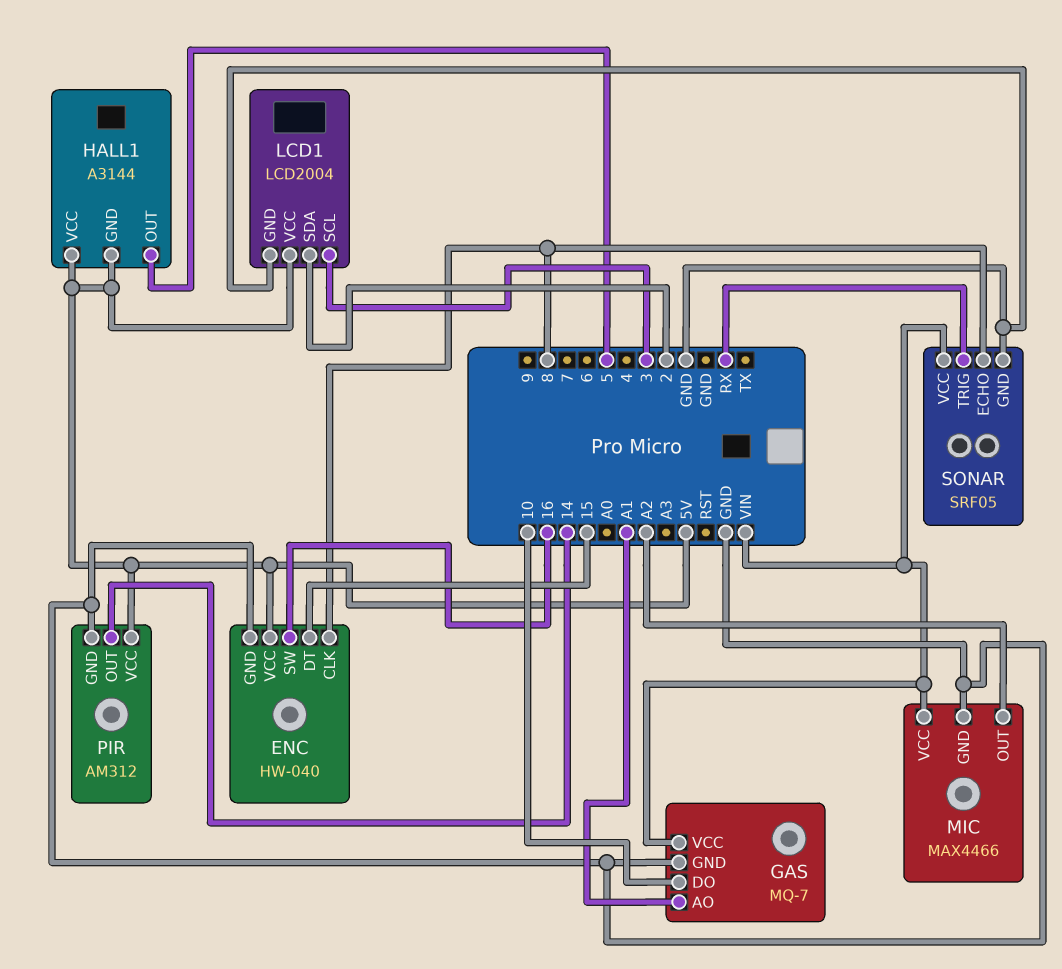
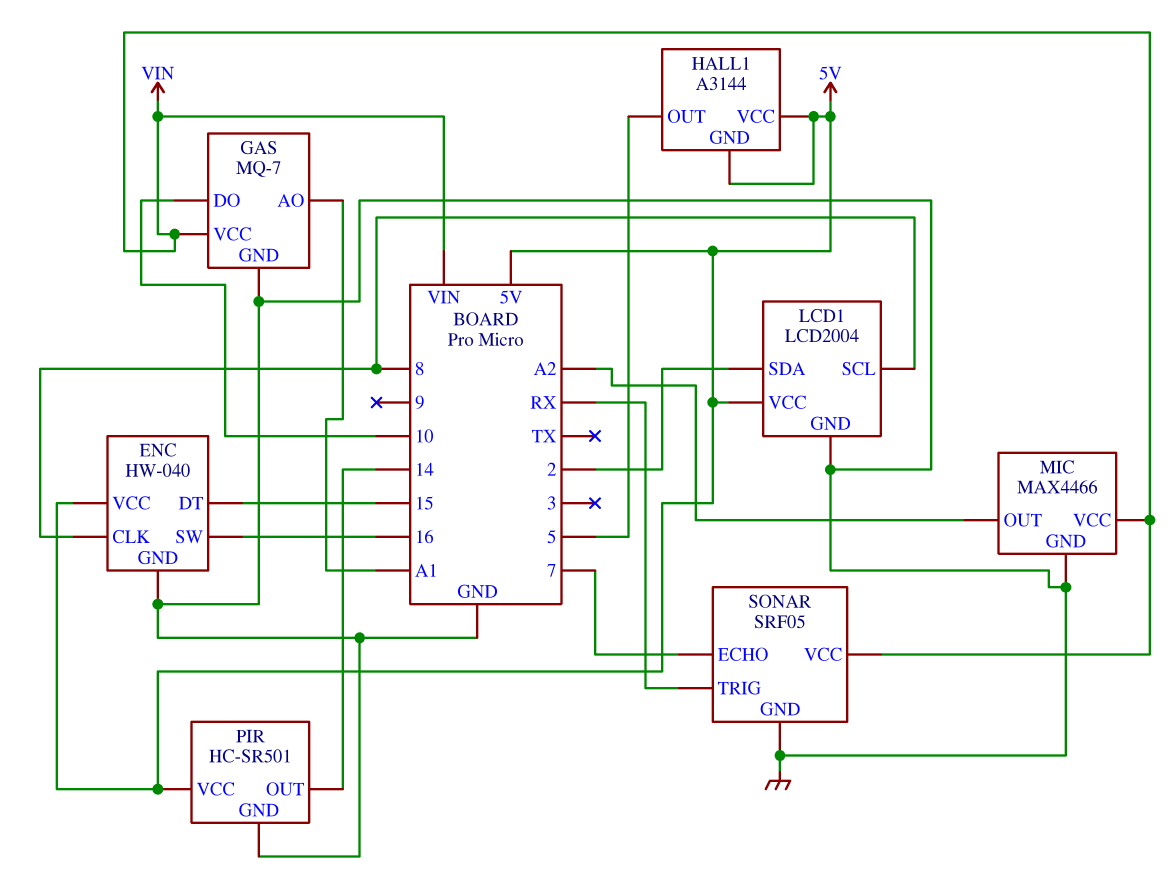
LCD1 pin SCL: 3 -> 8
PIR: AM312 -> HC-SR501
SONAR pin ECHO: 8 -> 7

